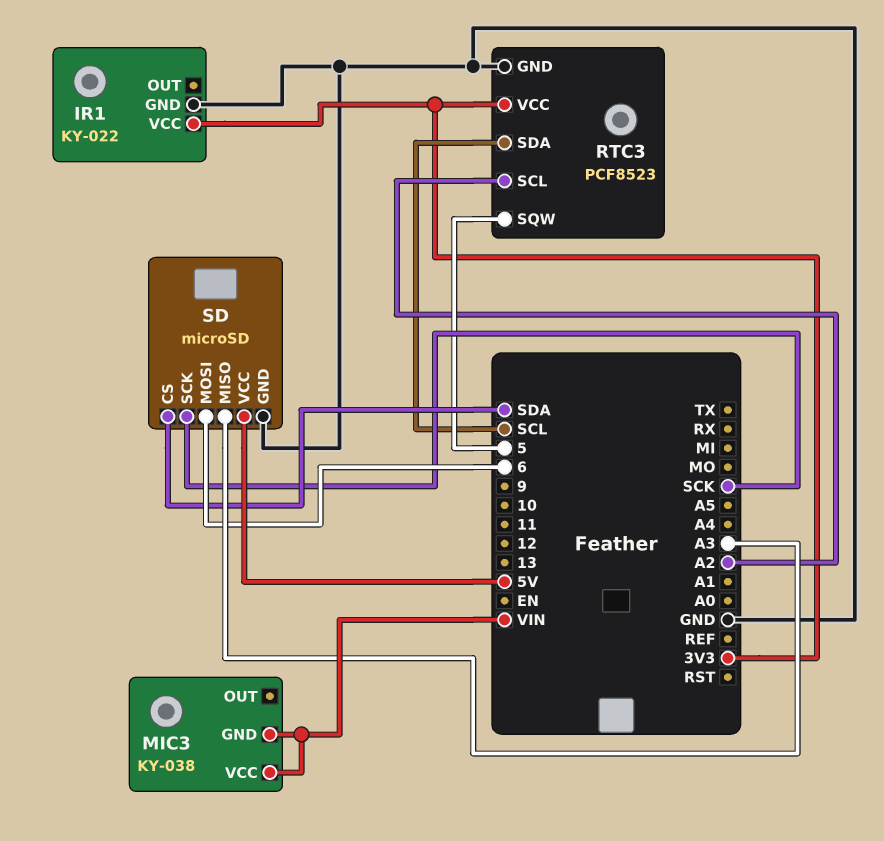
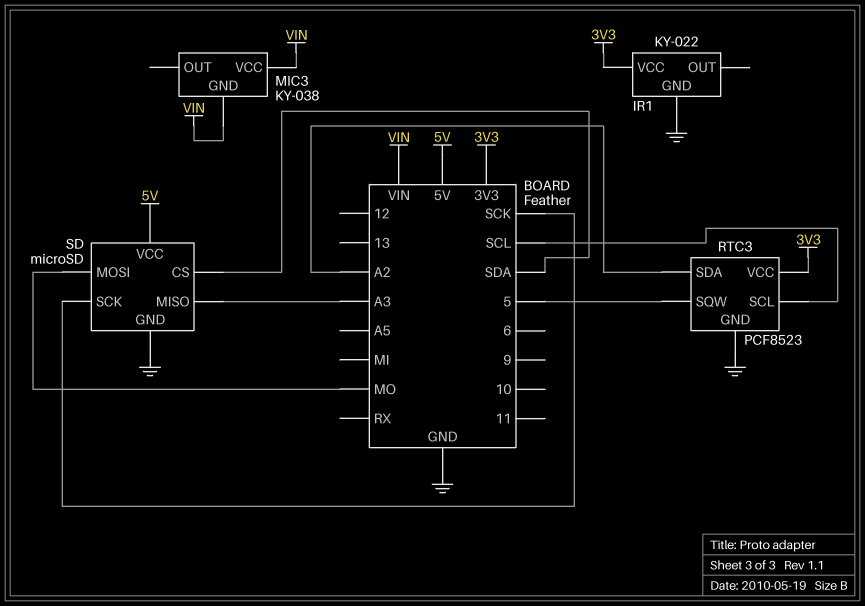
RTC3 pin SCL: A2 -> SCL
RTC3 pin SDA: SCL -> A2
SD pin MOSI: 6 -> MO

